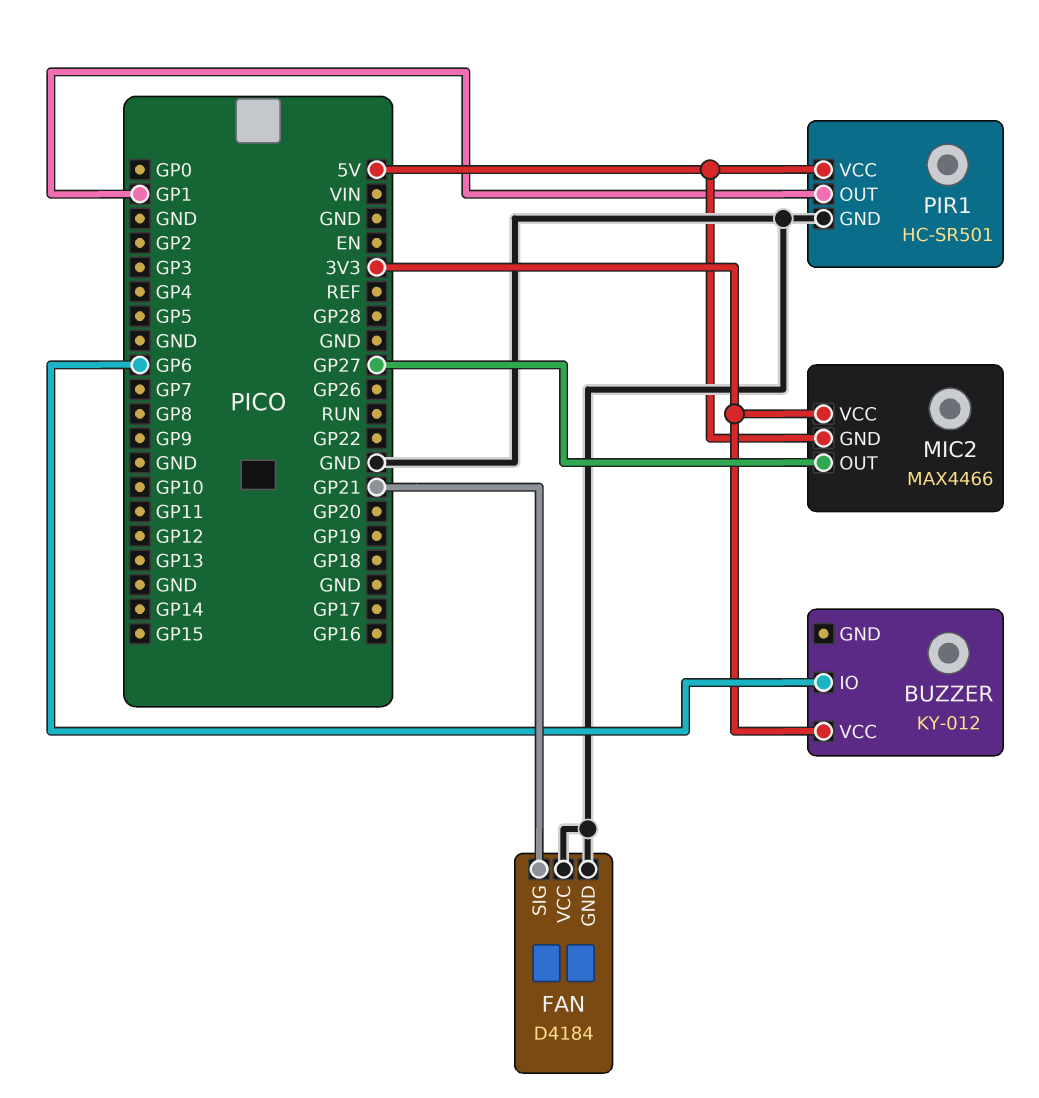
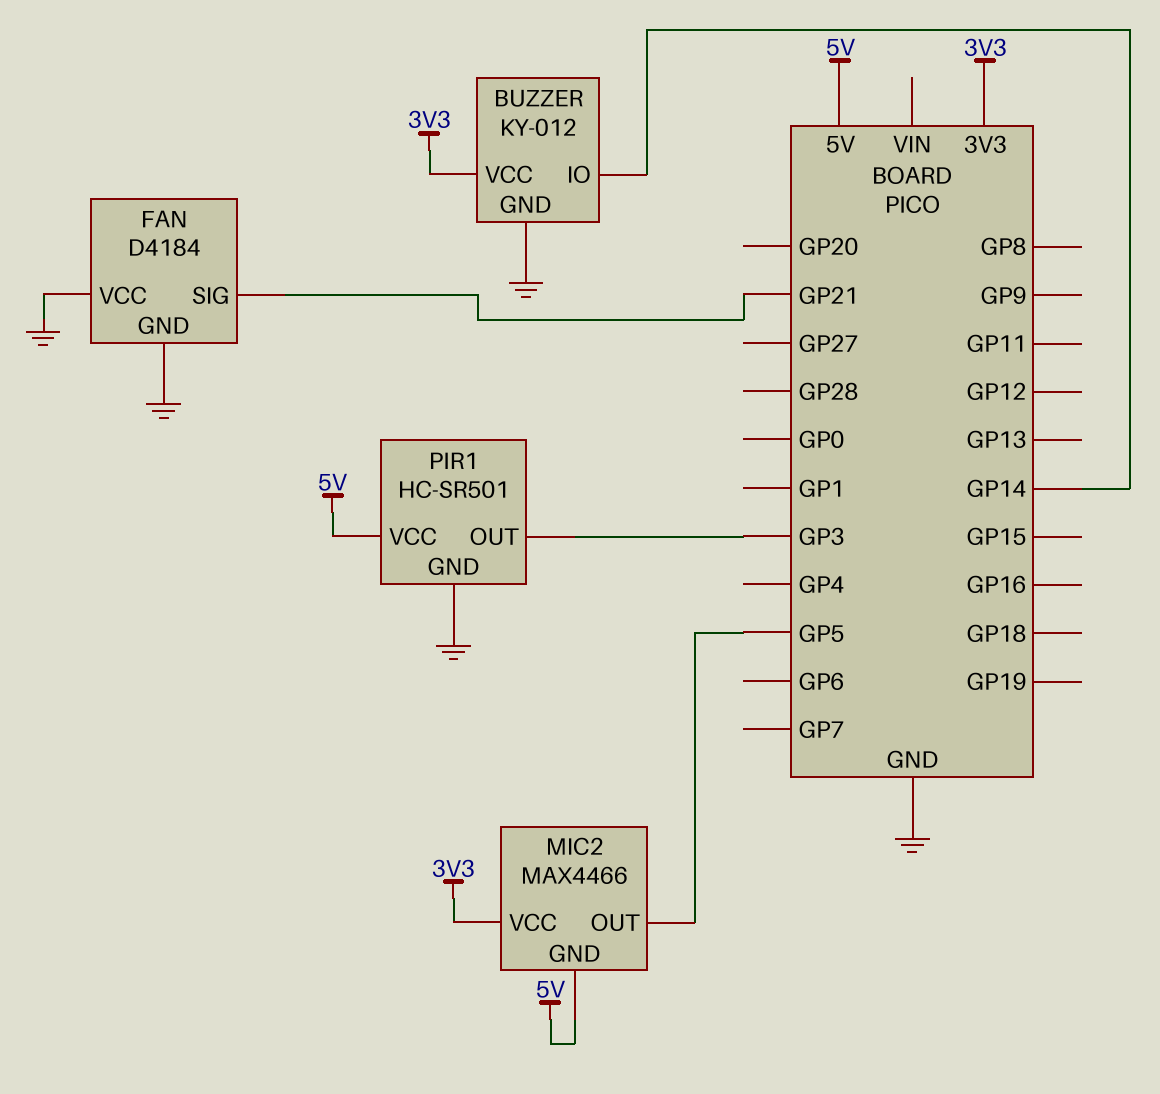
BUZZER pin GND: none -> GND
BUZZER pin IO: GP6 -> GP14
MIC2 pin OUT: GP27 -> GP5
PIR1 pin OUT: GP1 -> GP3

